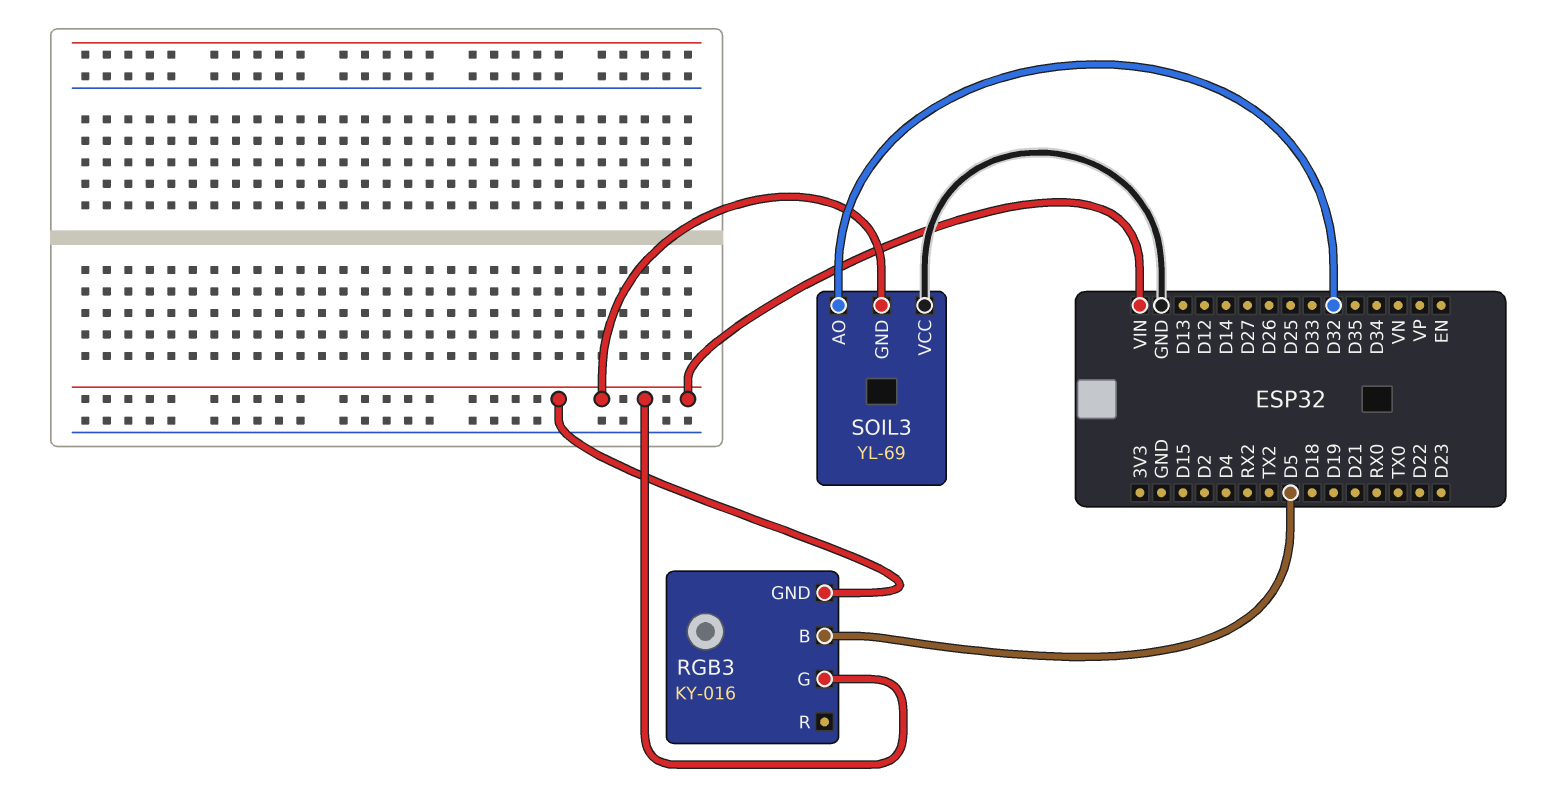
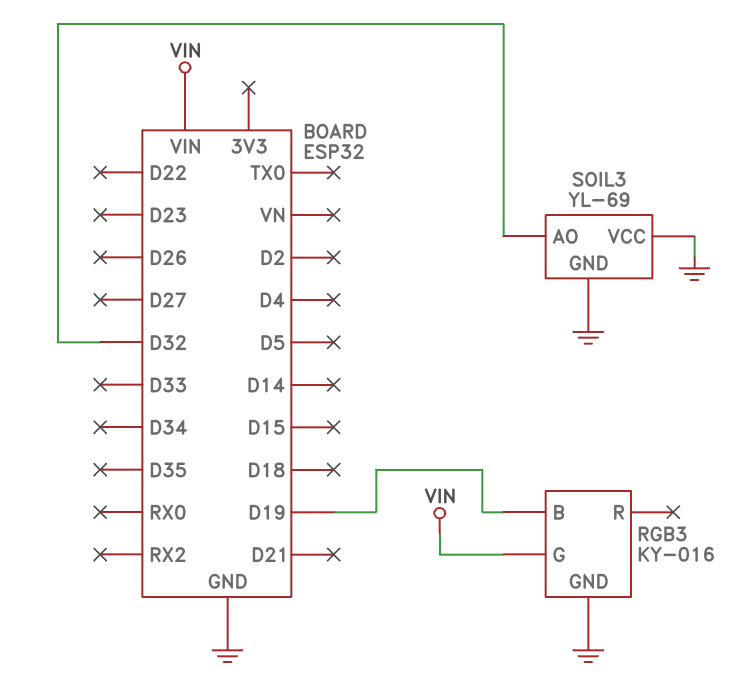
RGB3 pin B: D5 -> D19
RGB3 pin GND: VIN -> GND
SOIL3 pin GND: VIN -> GND

